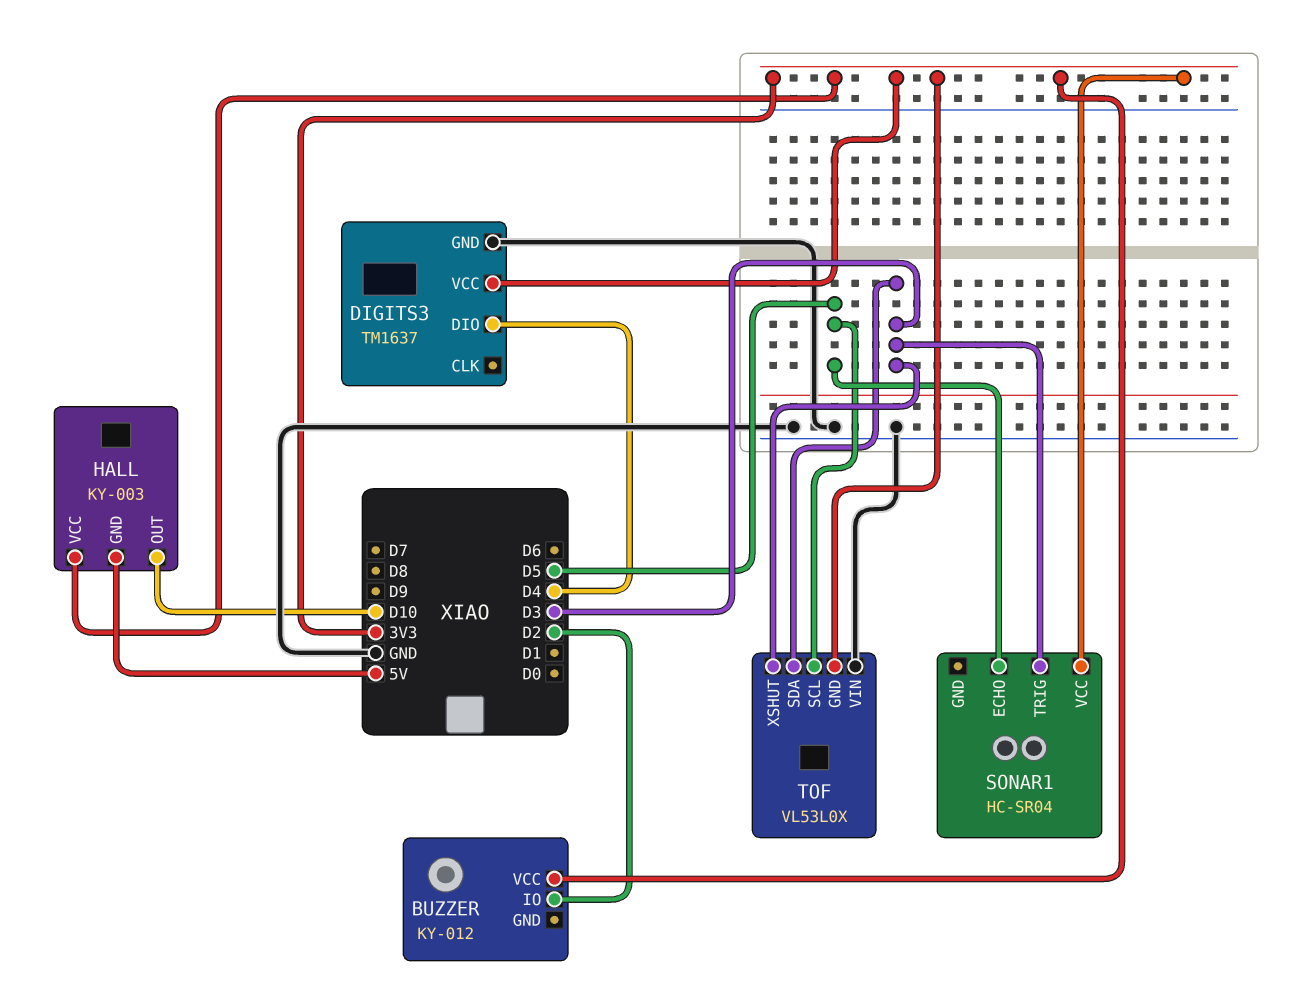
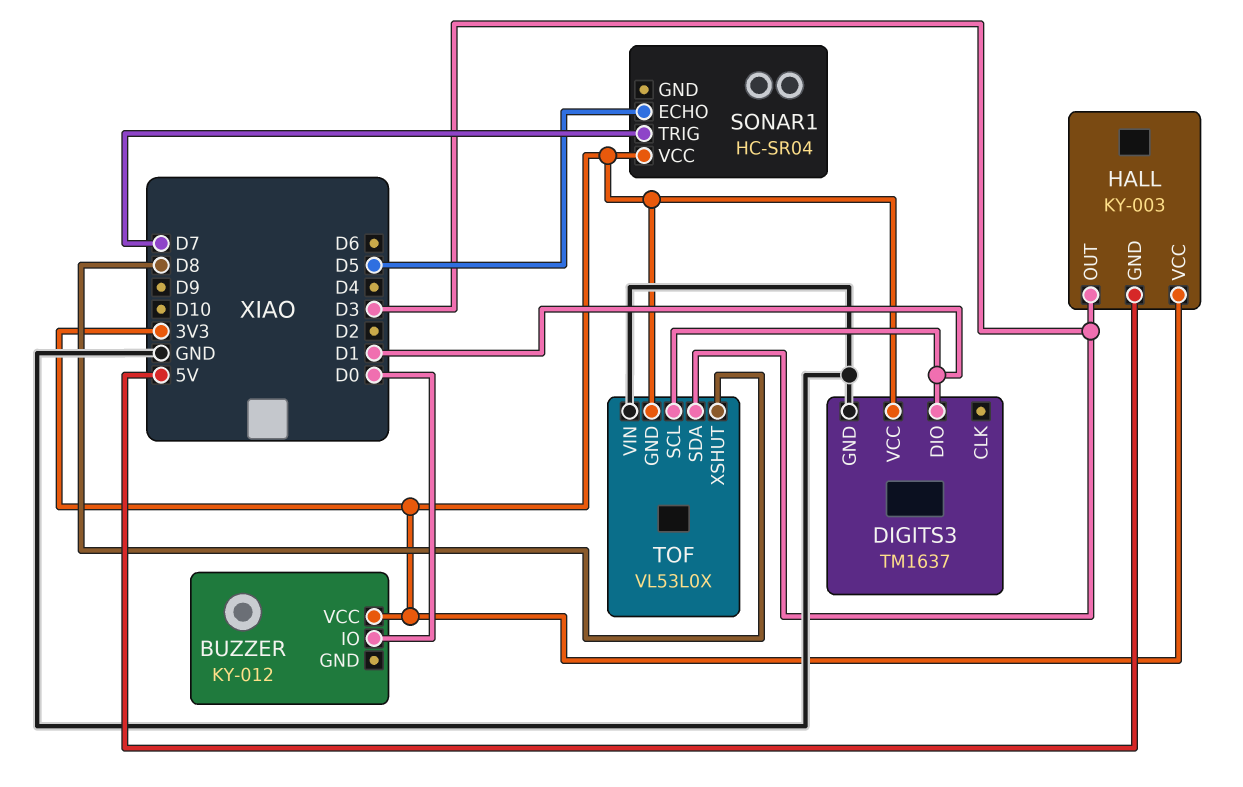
BUZZER pin IO: D2 -> D0
DIGITS3 pin DIO: D4 -> D1
HALL pin OUT: D10 -> D3
SONAR1 pin TRIG: D3 -> D7
TOF pin SCL: D5 -> D1
TOF pin XSHUT: D3 -> D8

